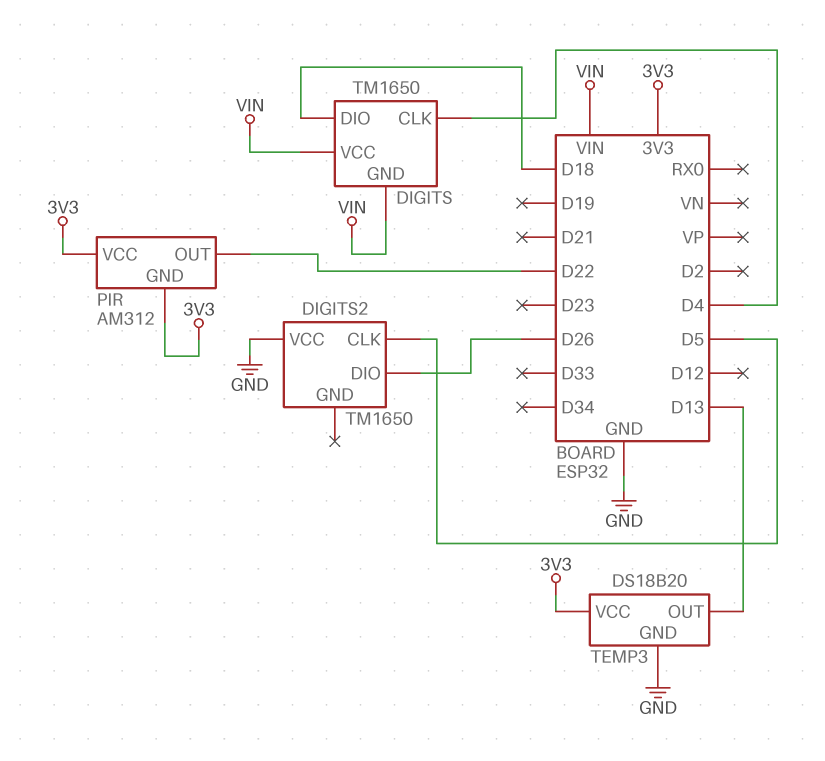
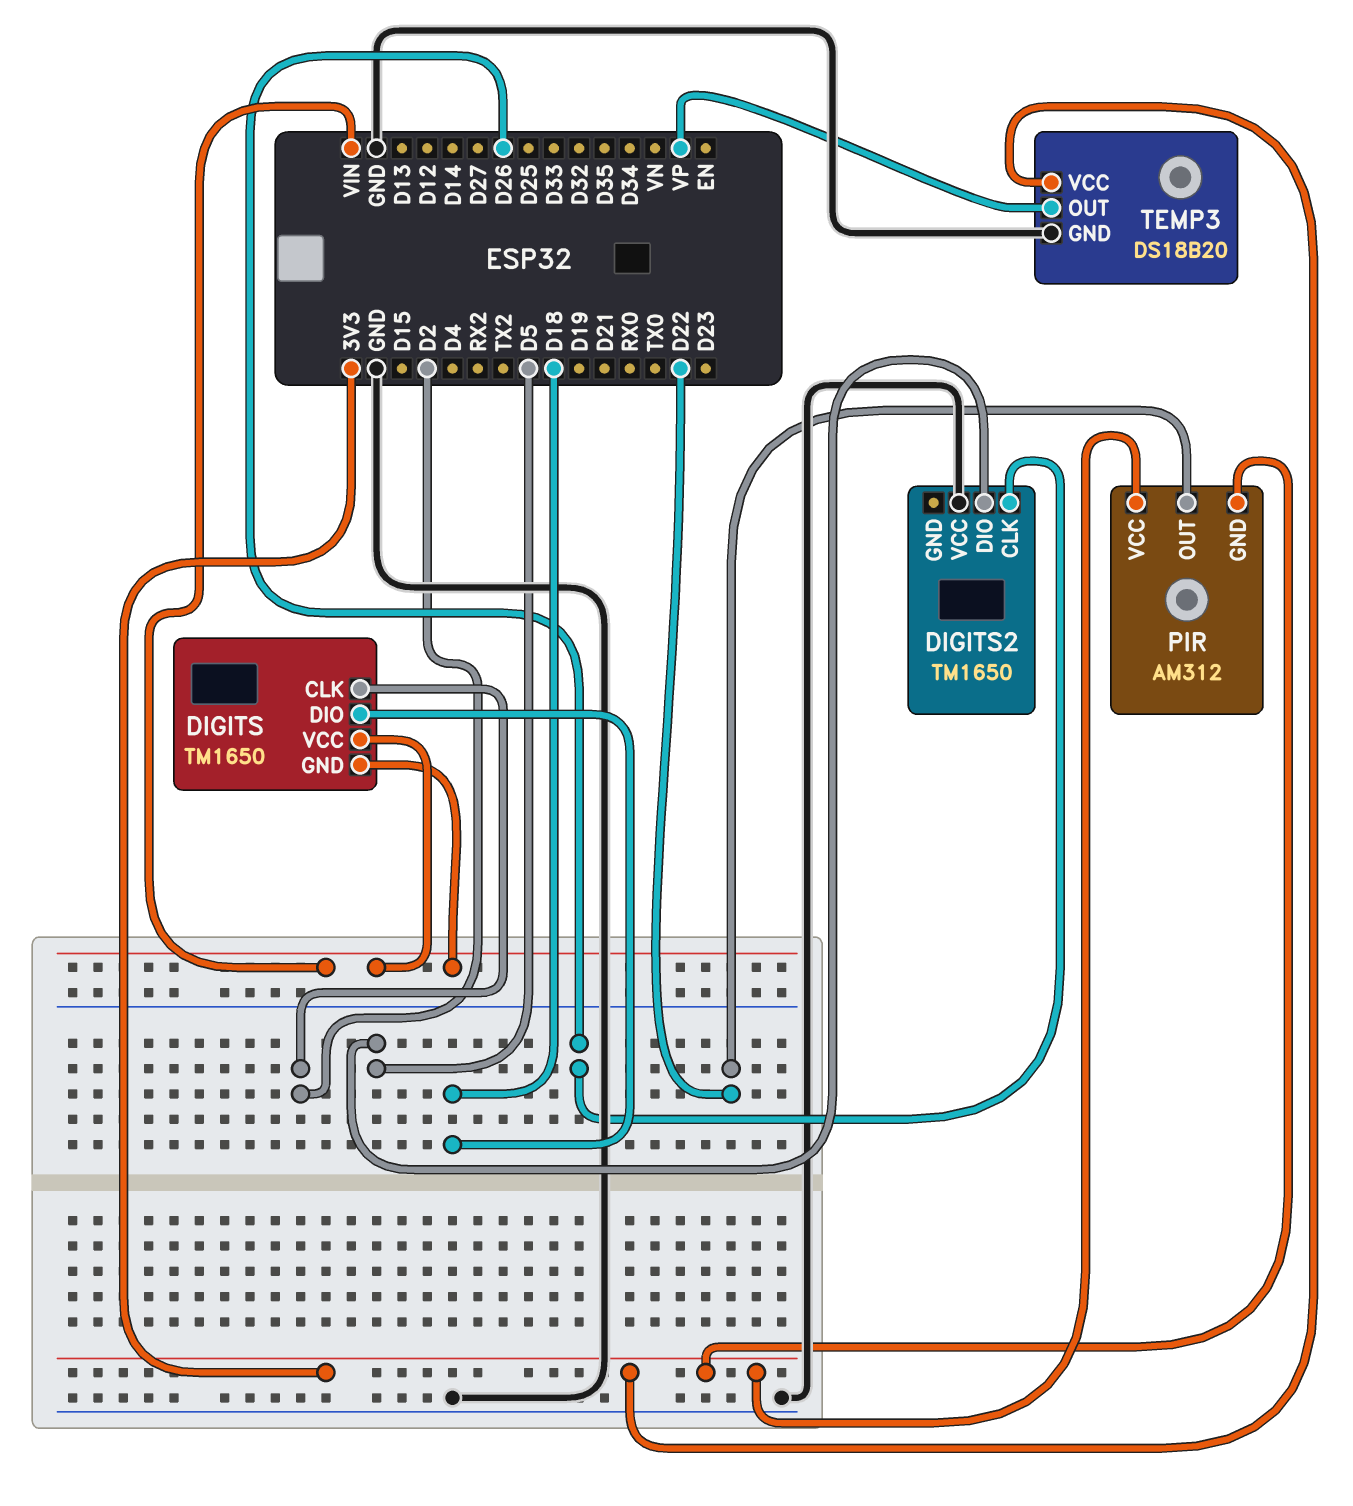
DIGITS pin CLK: D4 -> D2
DIGITS2 pin CLK: D5 -> D26
DIGITS2 pin DIO: D26 -> D5
TEMP3 pin OUT: D13 -> VP

